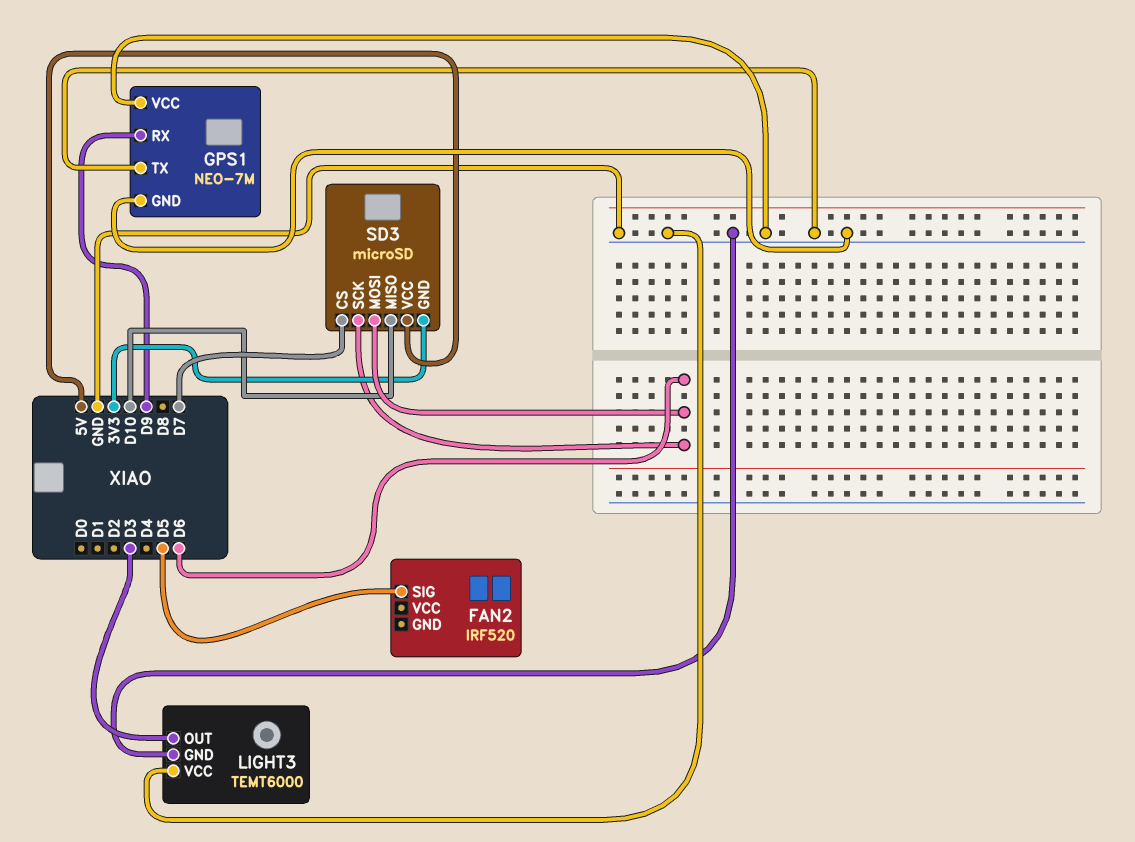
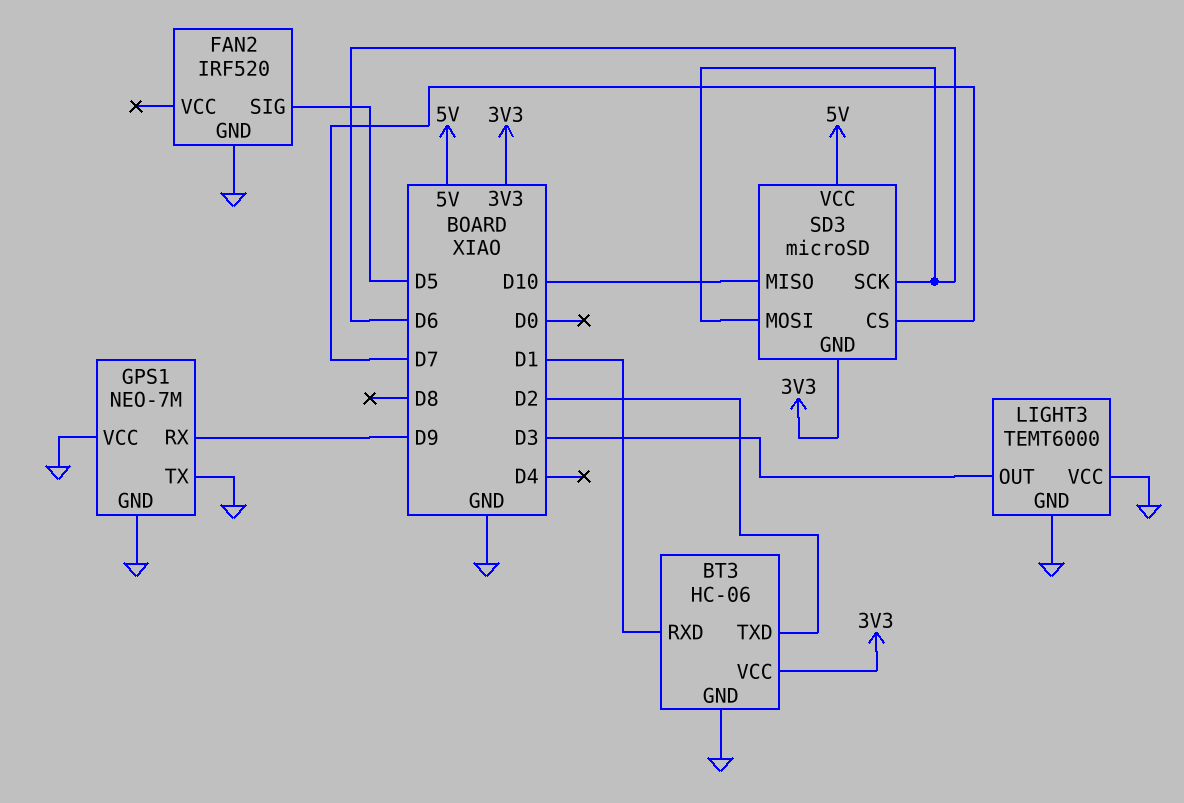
BT3: none -> HC-06
BT3 pin GND: none -> GND
BT3 pin RXD: none -> D1
BT3 pin TXD: none -> D2
BT3 pin VCC: none -> 3V3
FAN2 pin GND: none -> GND

